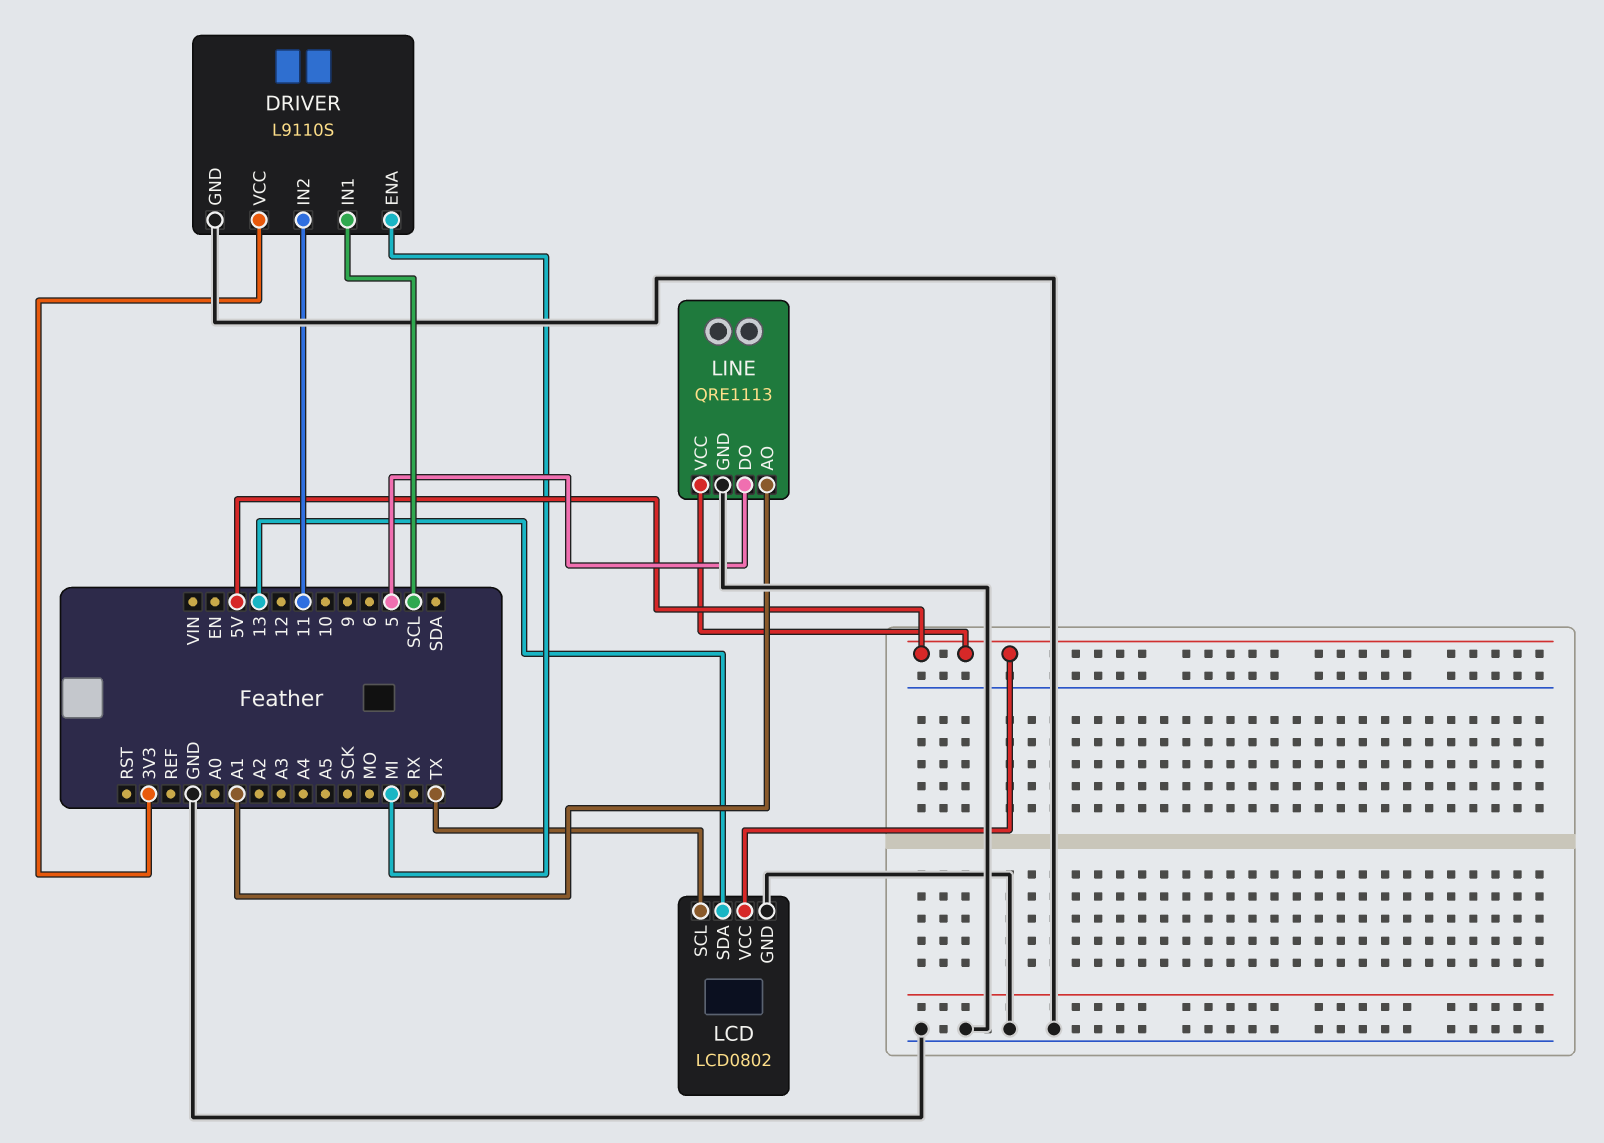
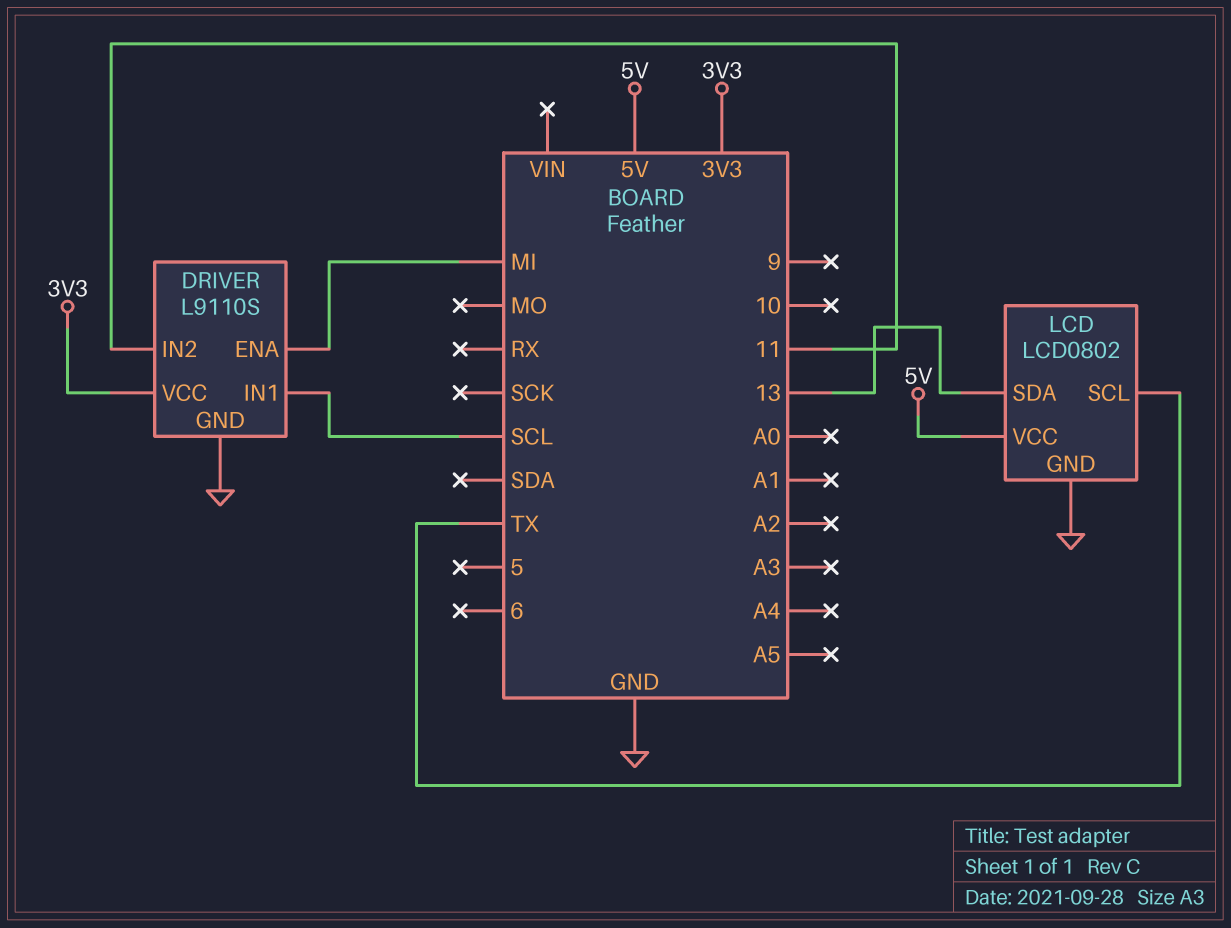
LINE: QRE1113 -> none
LINE pin AO: A1 -> none
LINE pin DO: 5 -> none
LINE pin GND: GND -> none
LINE pin VCC: 5V -> none

